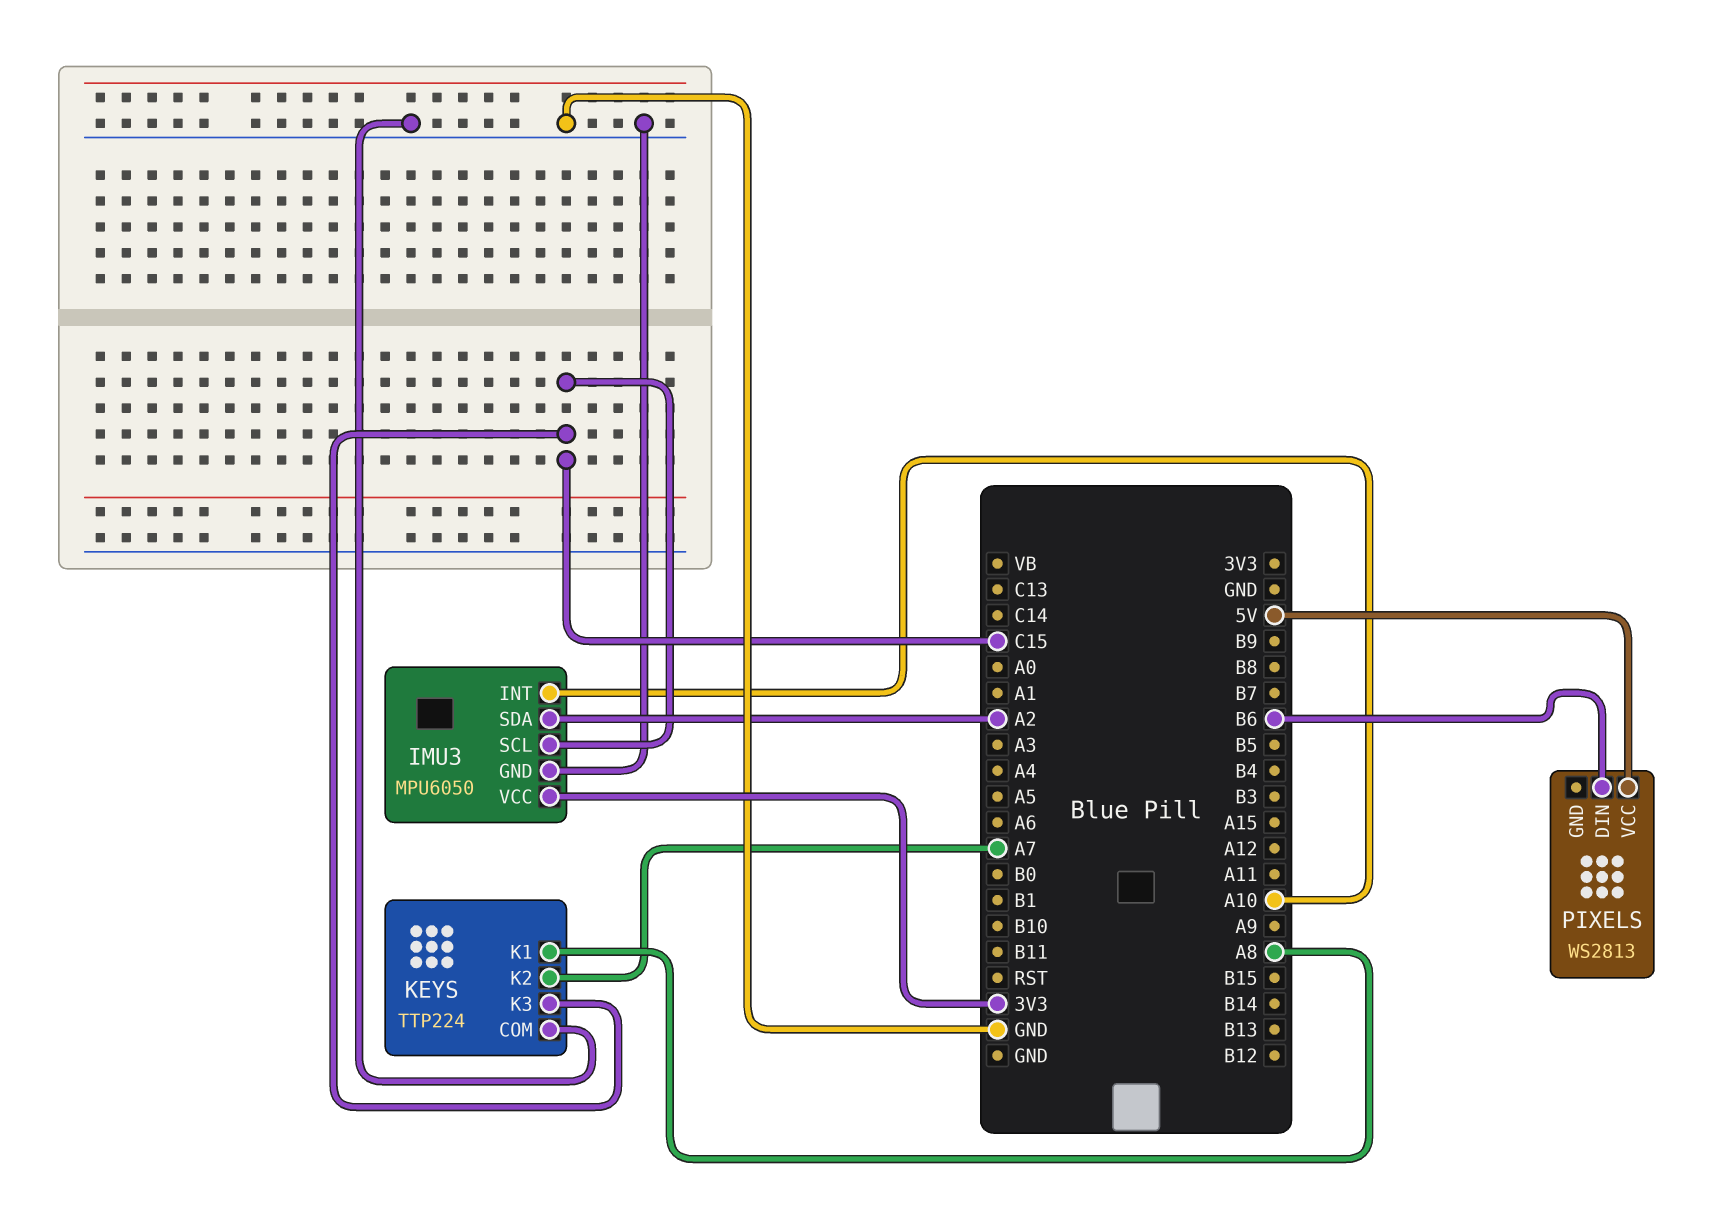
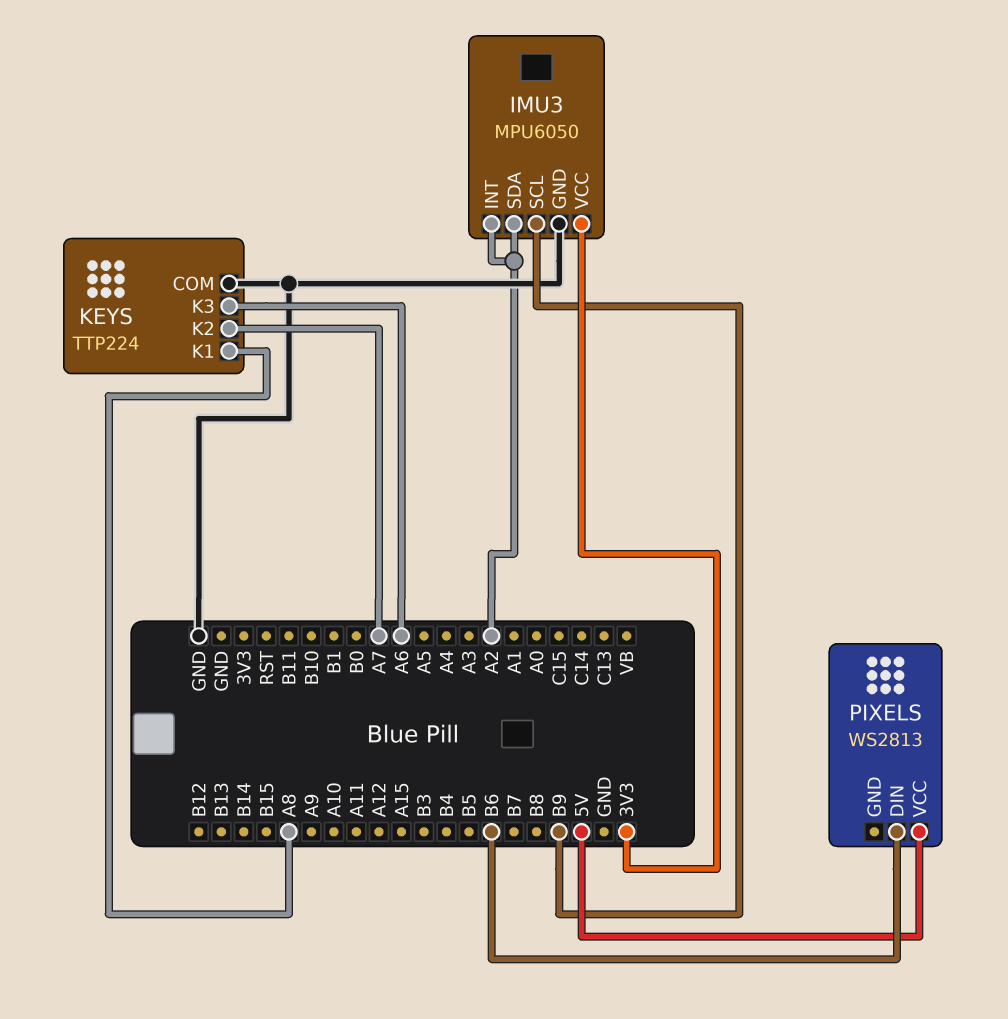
IMU3 pin INT: A10 -> A2
IMU3 pin SCL: C15 -> B9
KEYS pin K3: C15 -> A6

